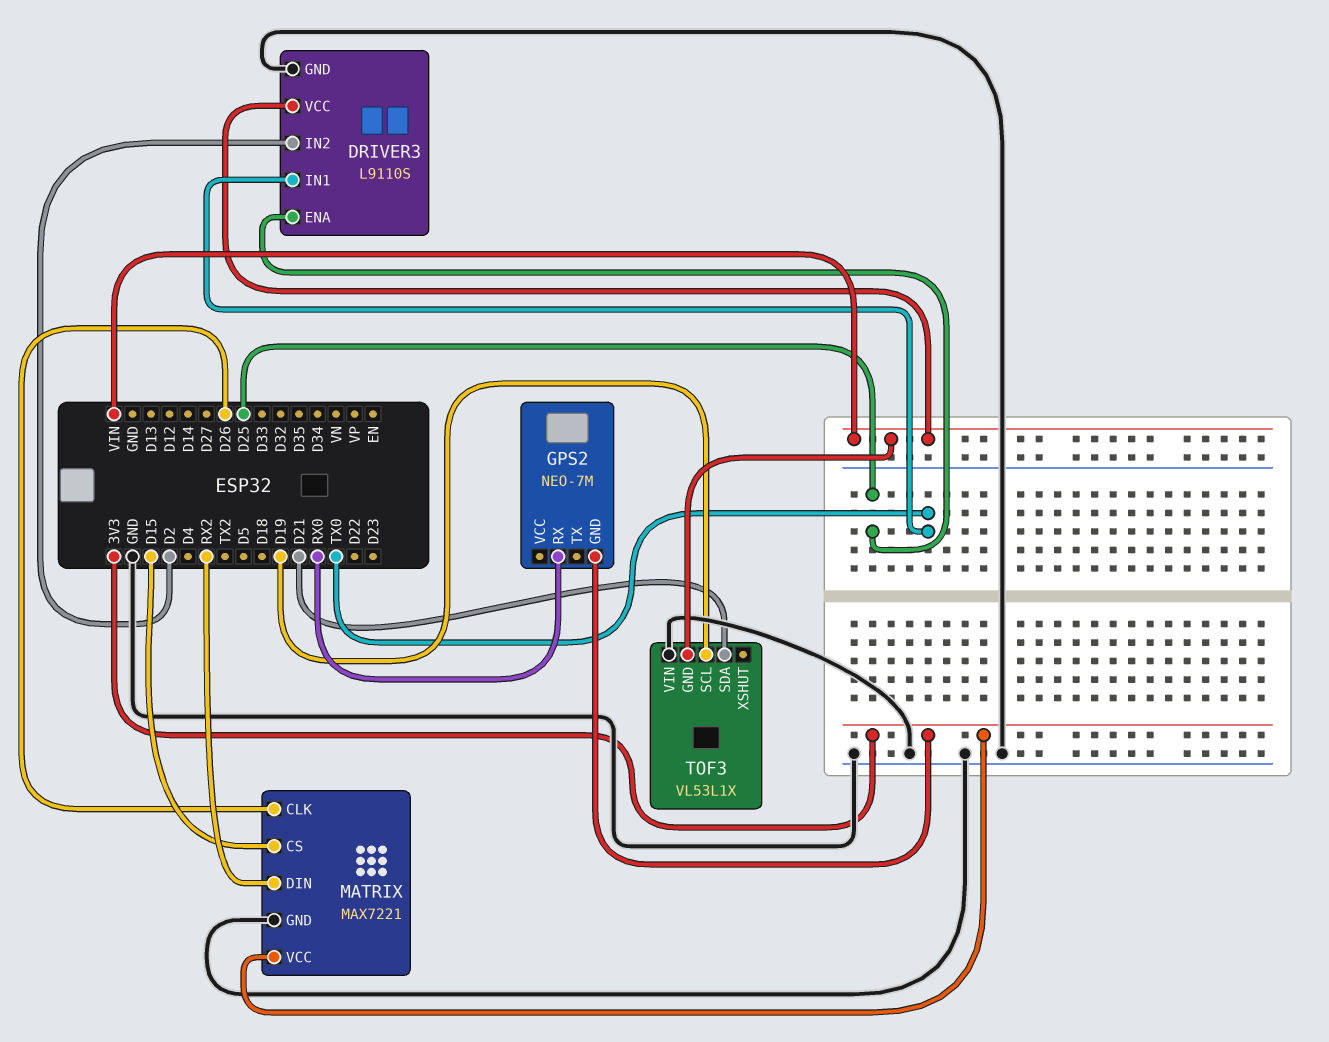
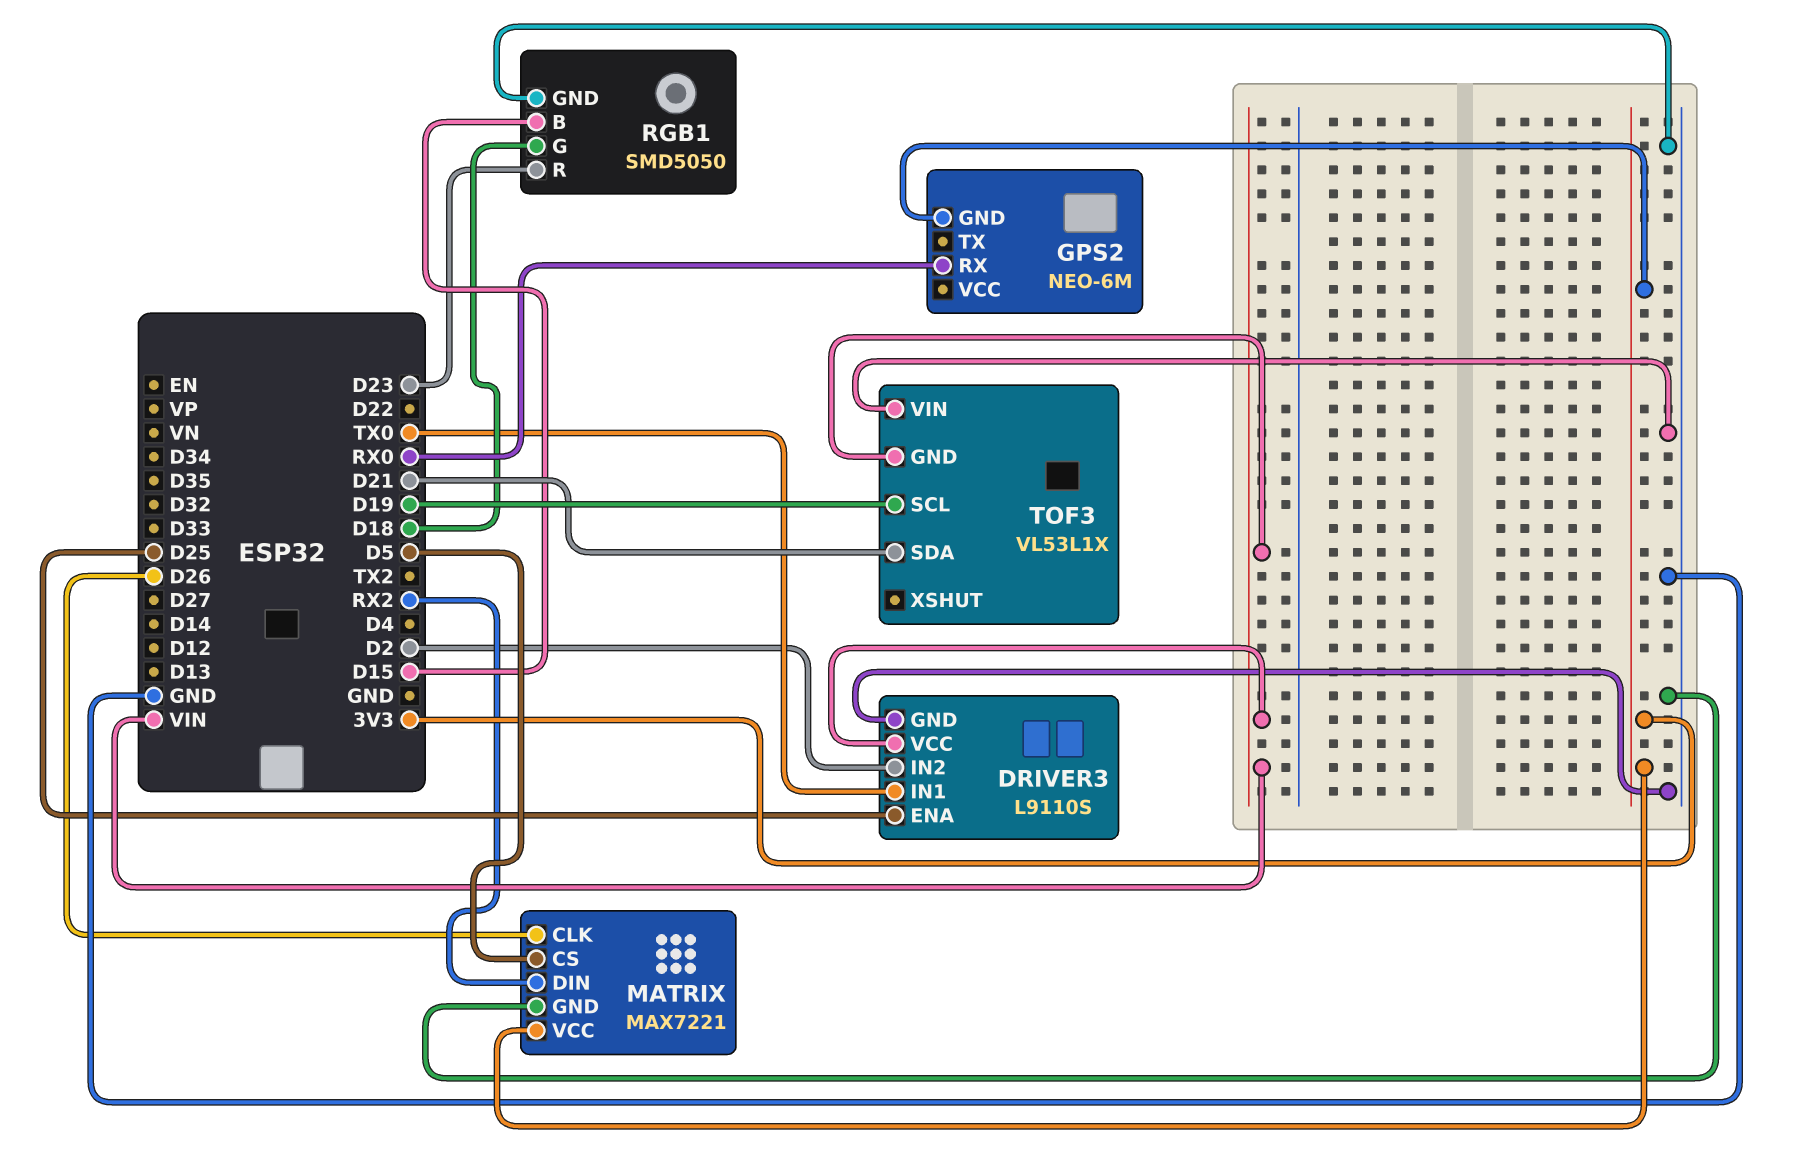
GPS2: NEO-7M -> NEO-6M
MATRIX pin CS: D15 -> D5
RGB1: none -> SMD5050
RGB1 pin B: none -> D15
RGB1 pin G: none -> D18
RGB1 pin GND: none -> GND
RGB1 pin R: none -> D23

